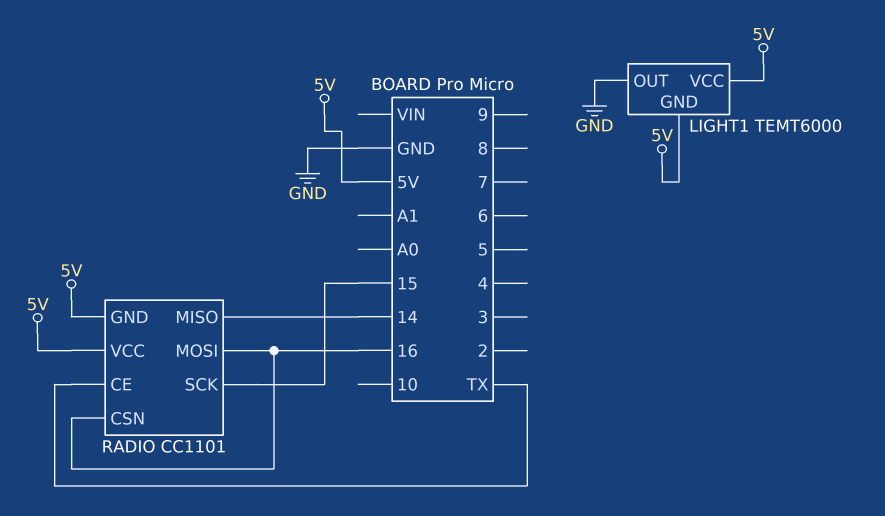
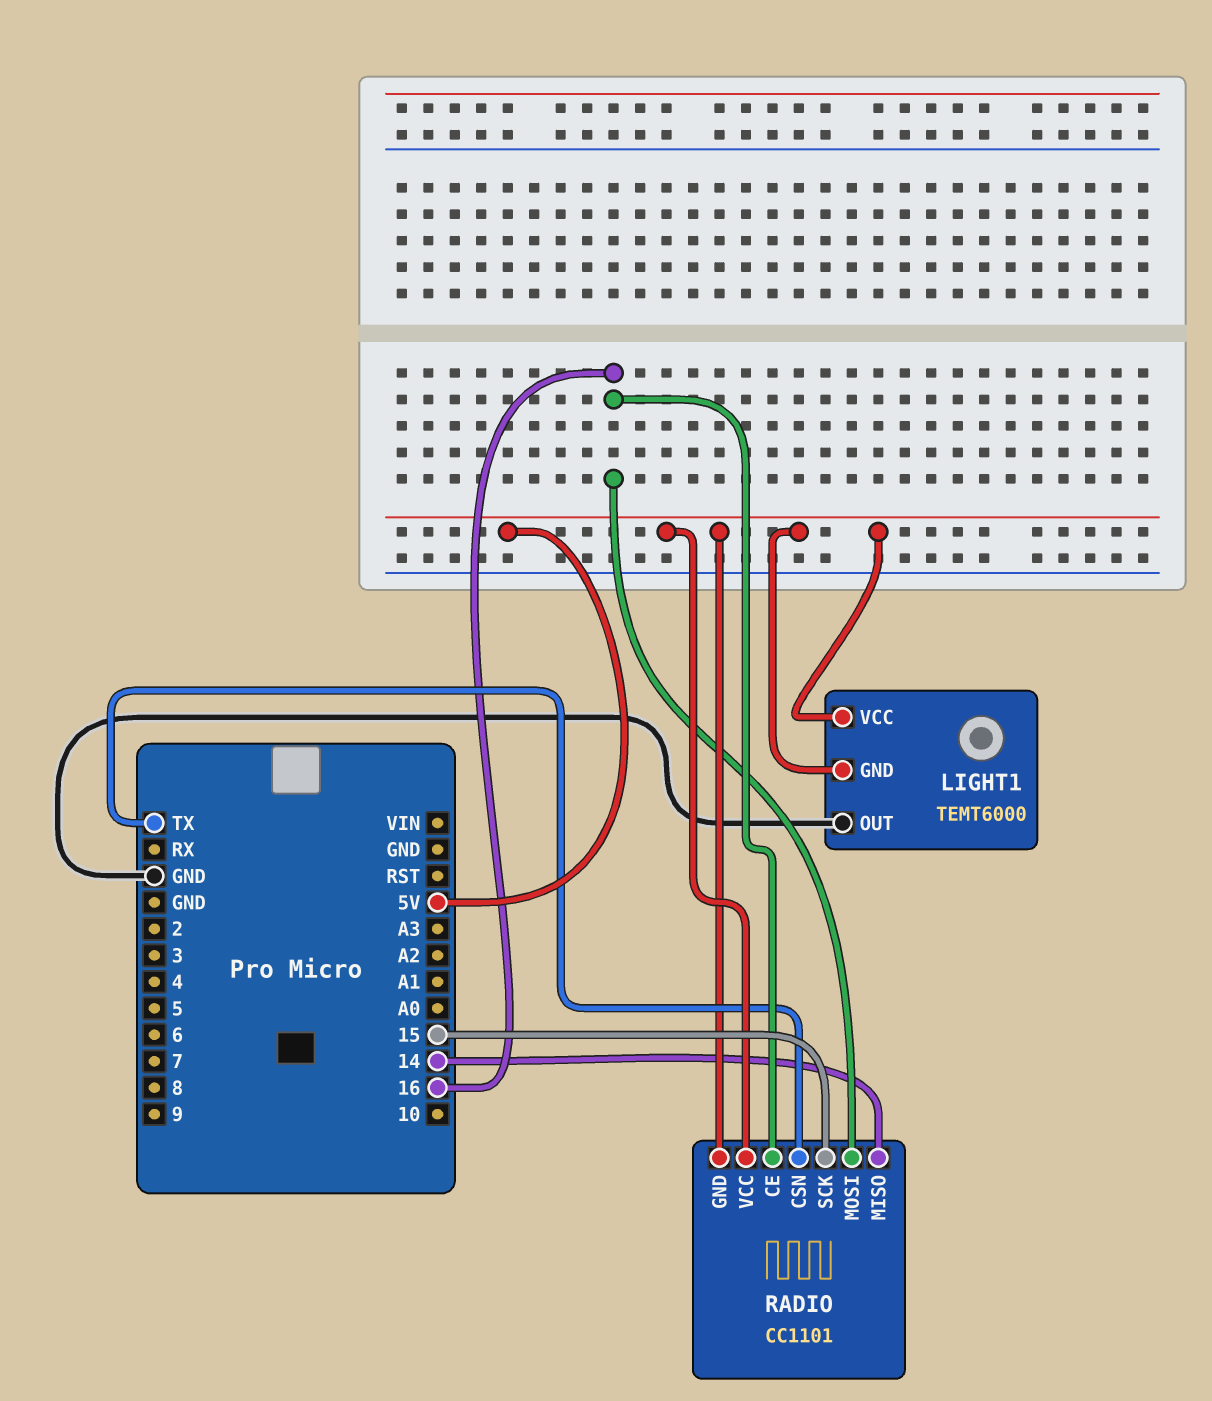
RADIO pin CE: TX -> 16
RADIO pin CSN: 16 -> TX

